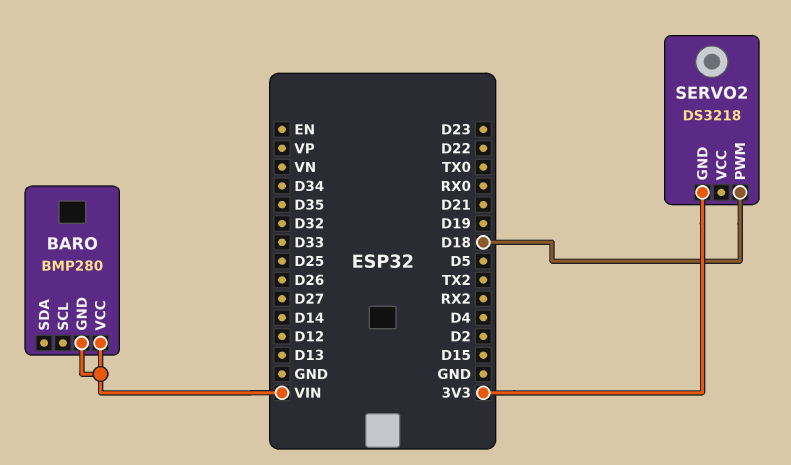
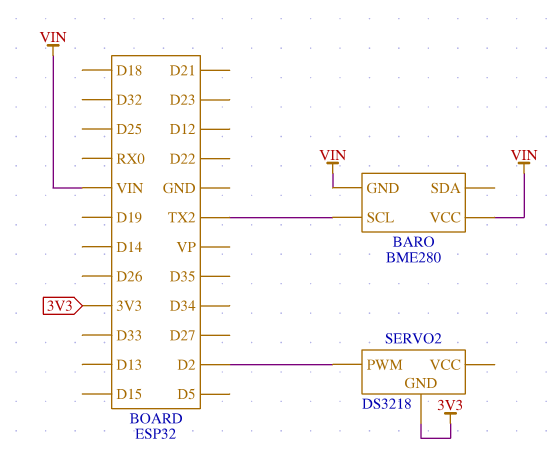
BARO: BMP280 -> BME280
BARO pin SCL: none -> TX2
SERVO2 pin PWM: D18 -> D2

